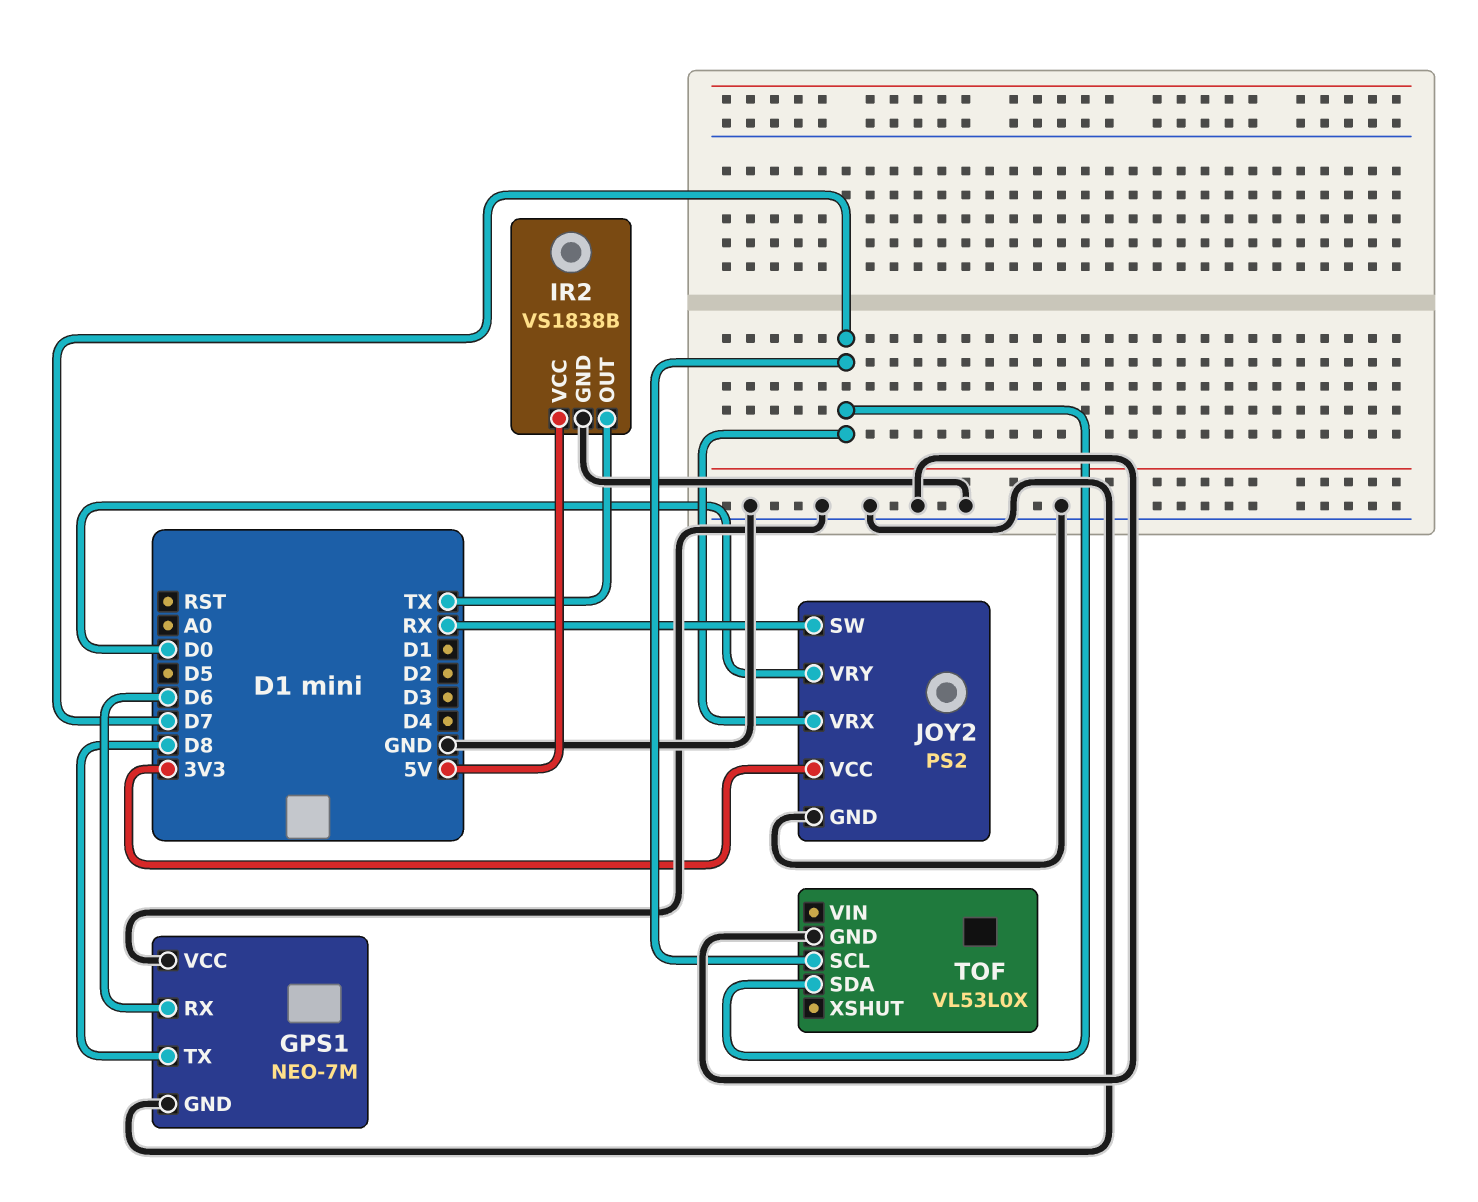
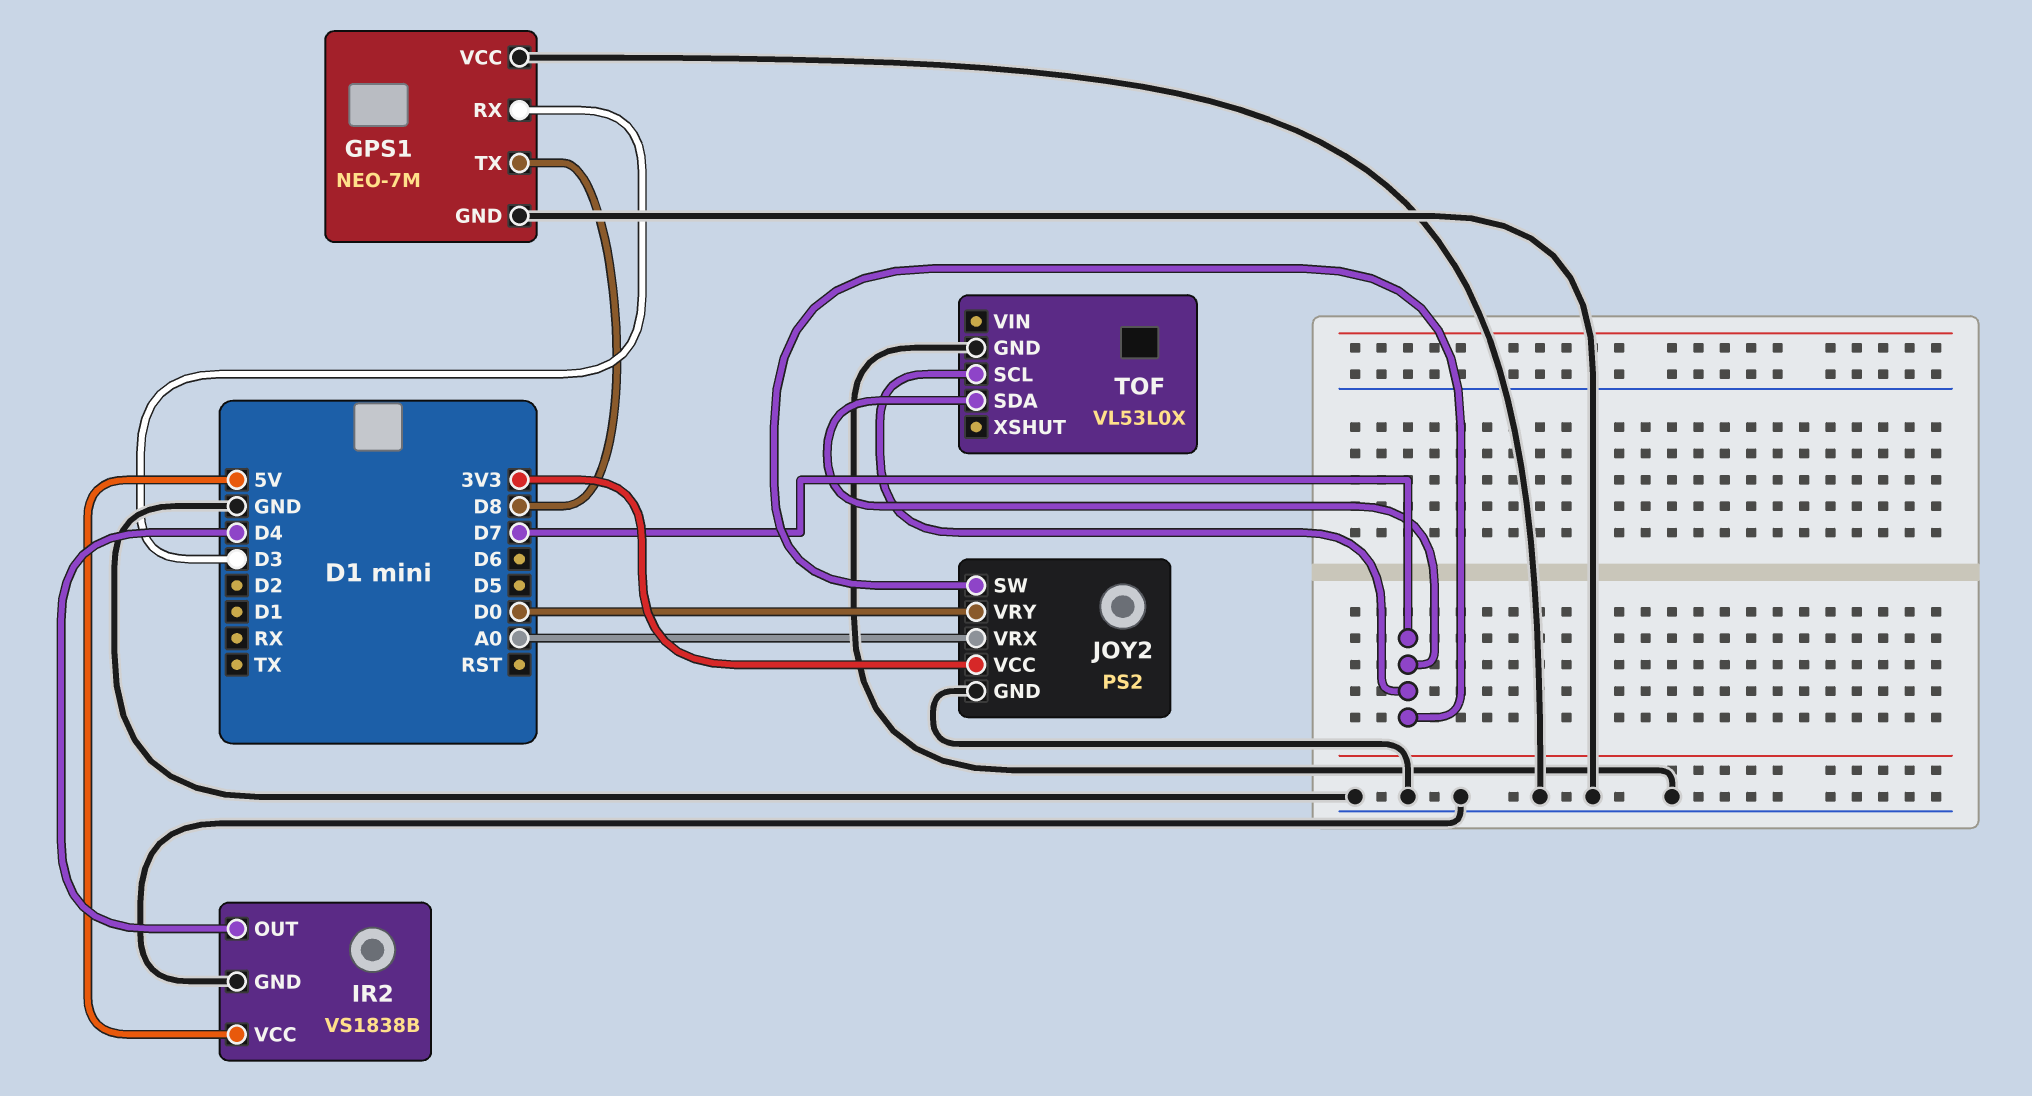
GPS1 pin RX: D6 -> D3
IR2 pin OUT: TX -> D4
JOY2 pin SW: RX -> D7
JOY2 pin VRX: D7 -> A0

